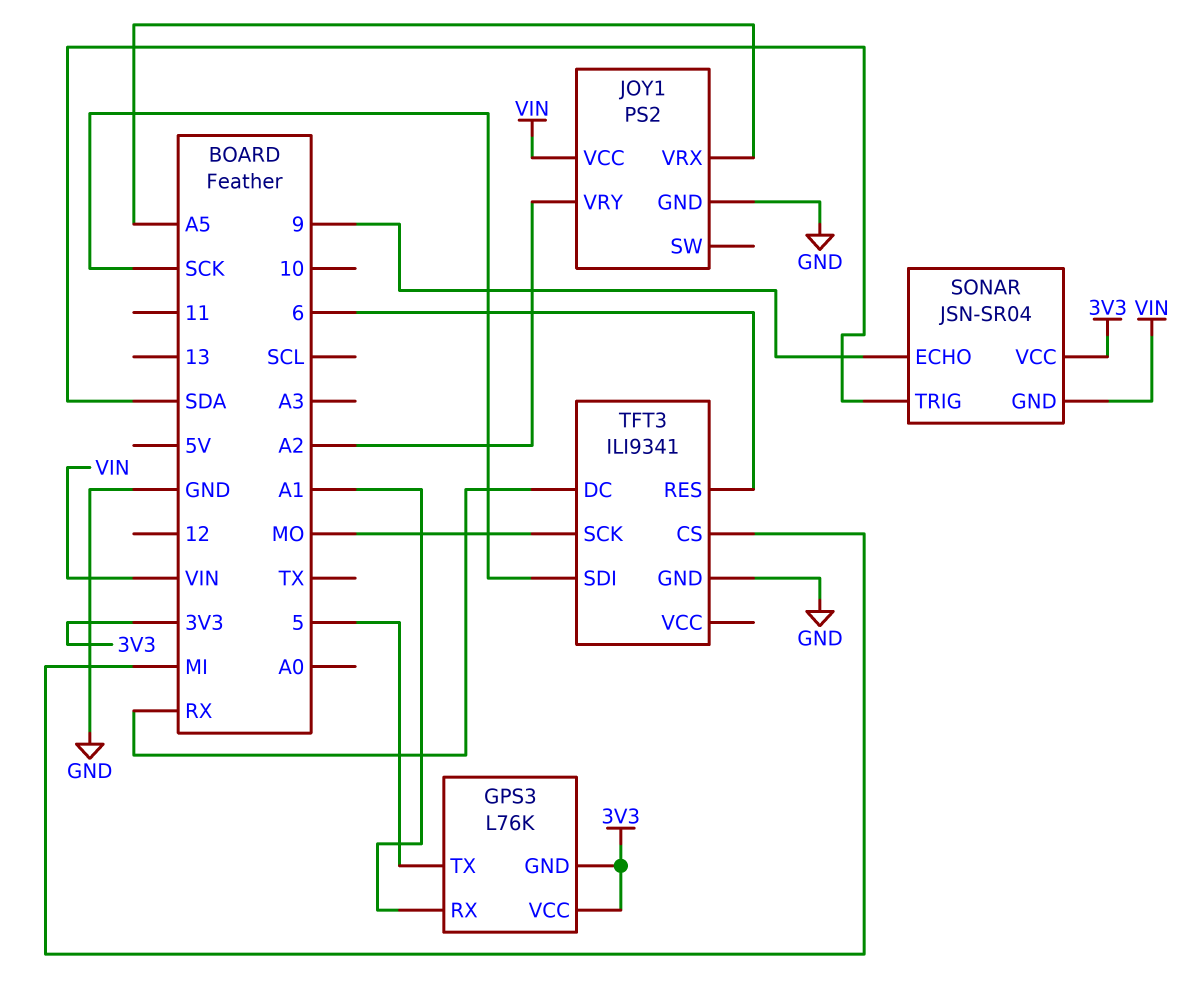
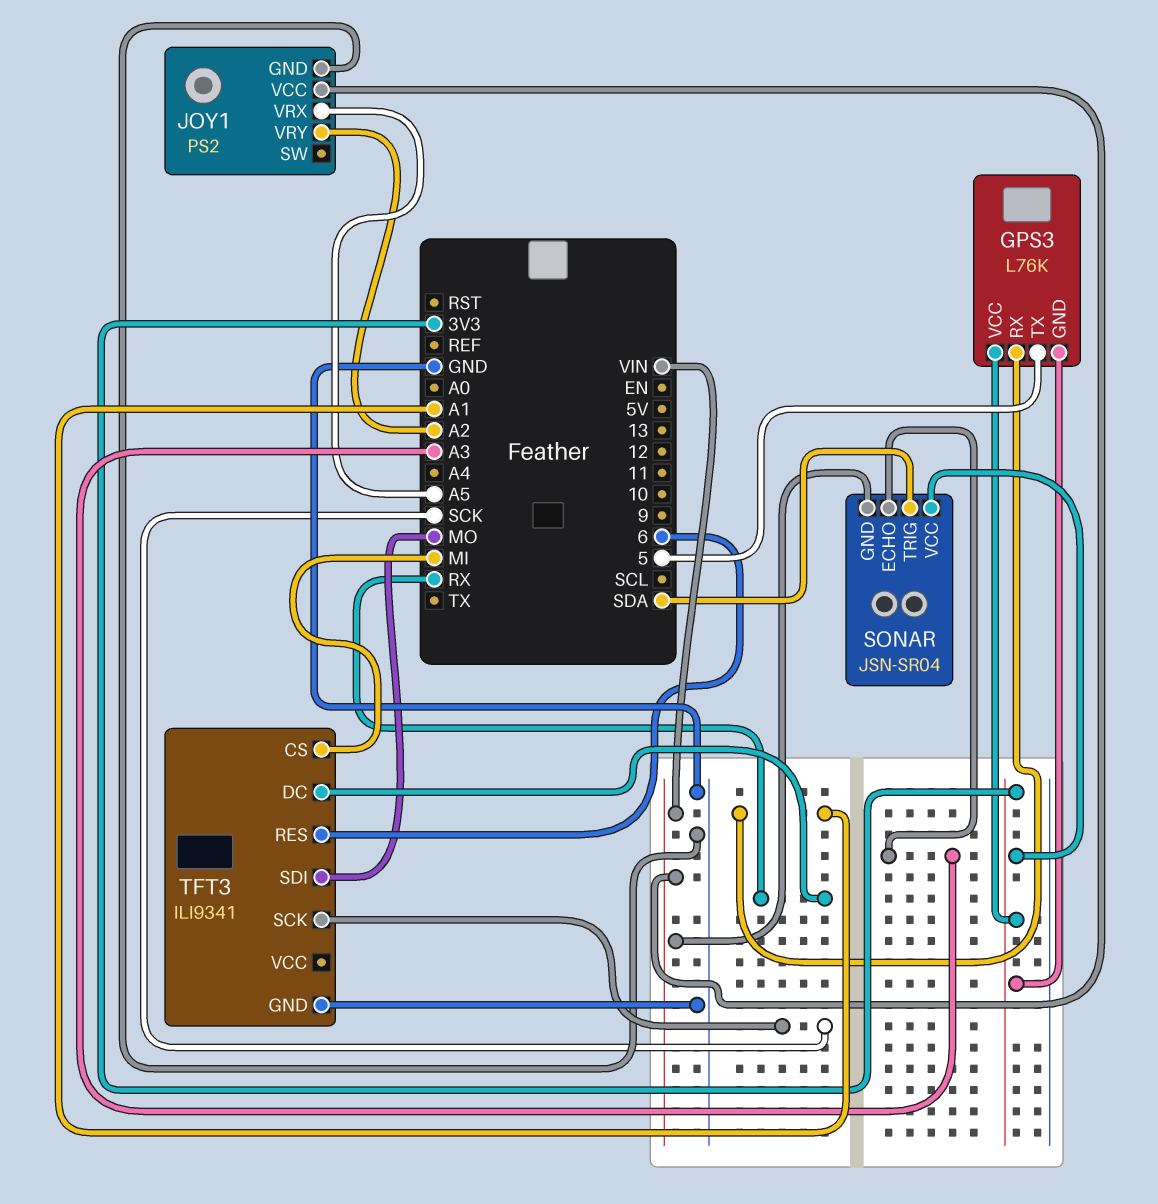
SONAR pin ECHO: 9 -> A3
TFT3 pin SCK: MO -> SCK
TFT3 pin SDI: SCK -> MO

